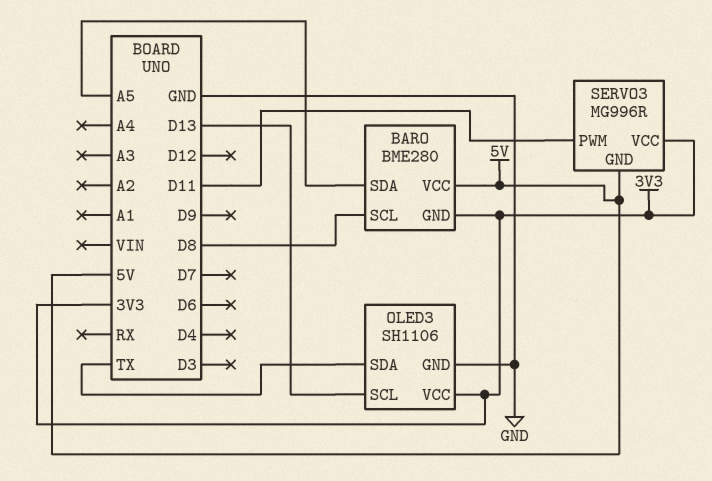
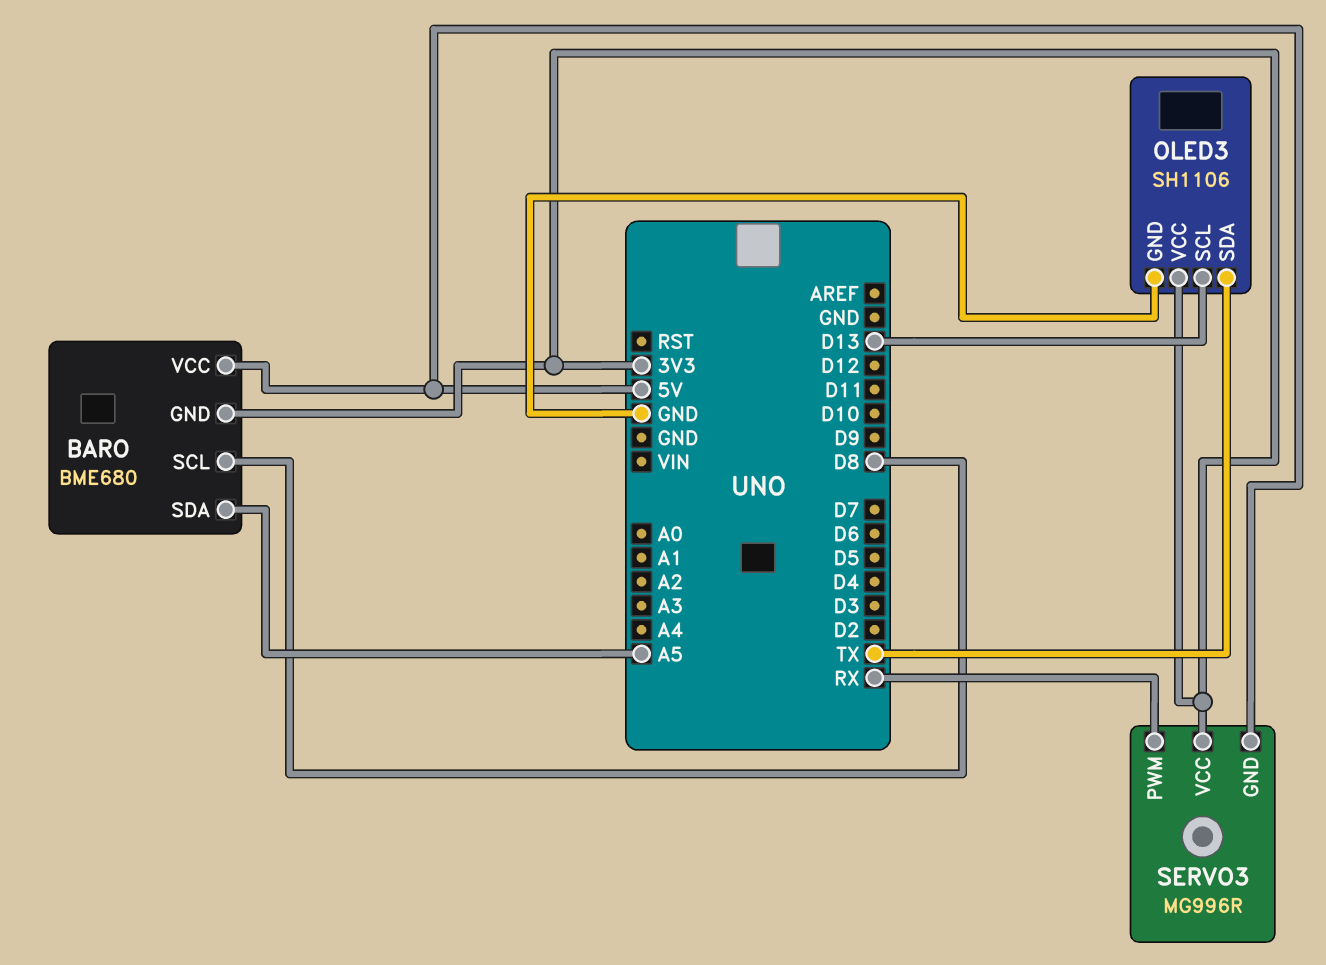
BARO: BME280 -> BME680
SERVO3 pin PWM: D11 -> RX

